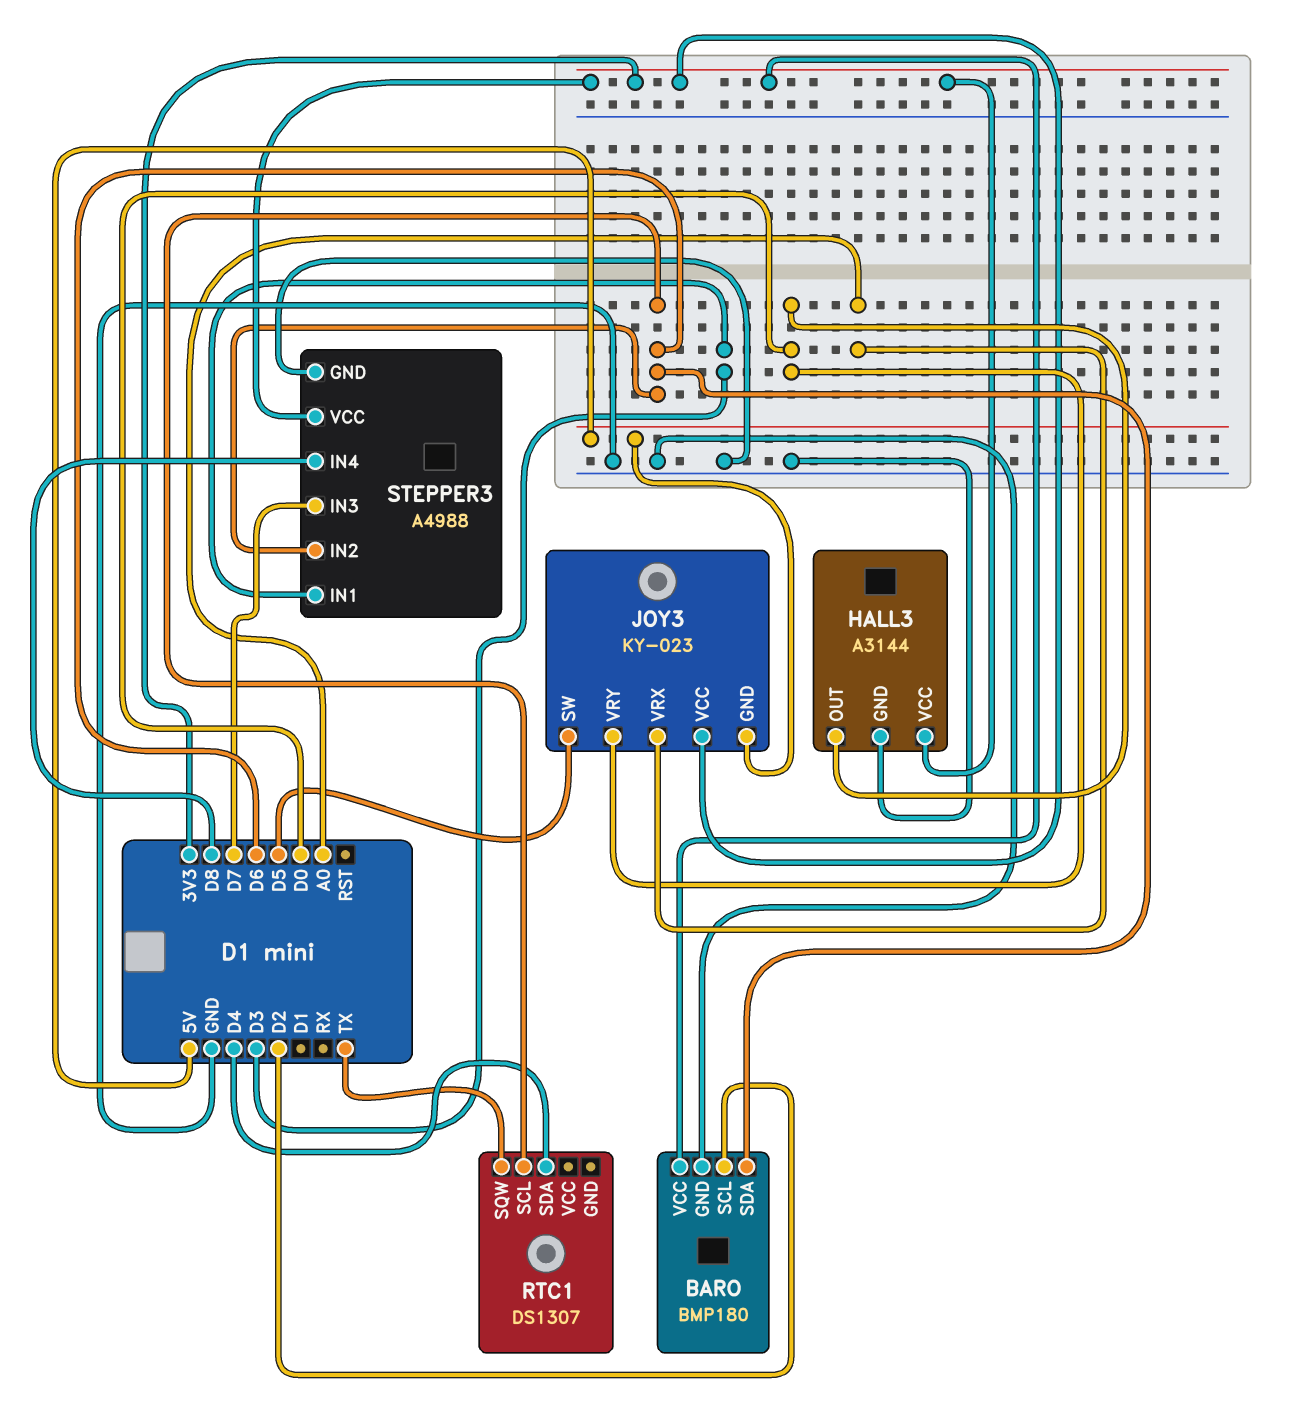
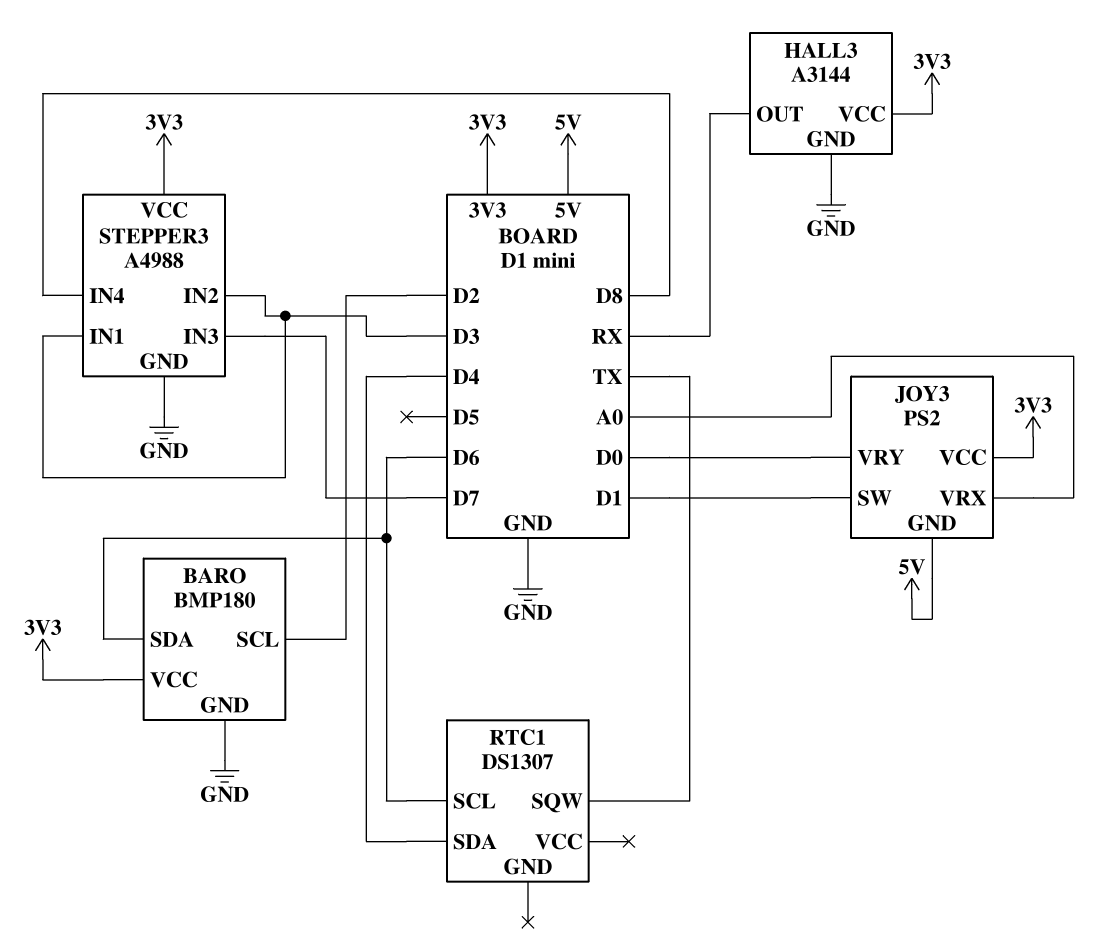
HALL3 pin OUT: D0 -> RX
JOY3: KY-023 -> PS2
JOY3 pin SW: D5 -> D1
STEPPER3 pin IN2: D6 -> D3

